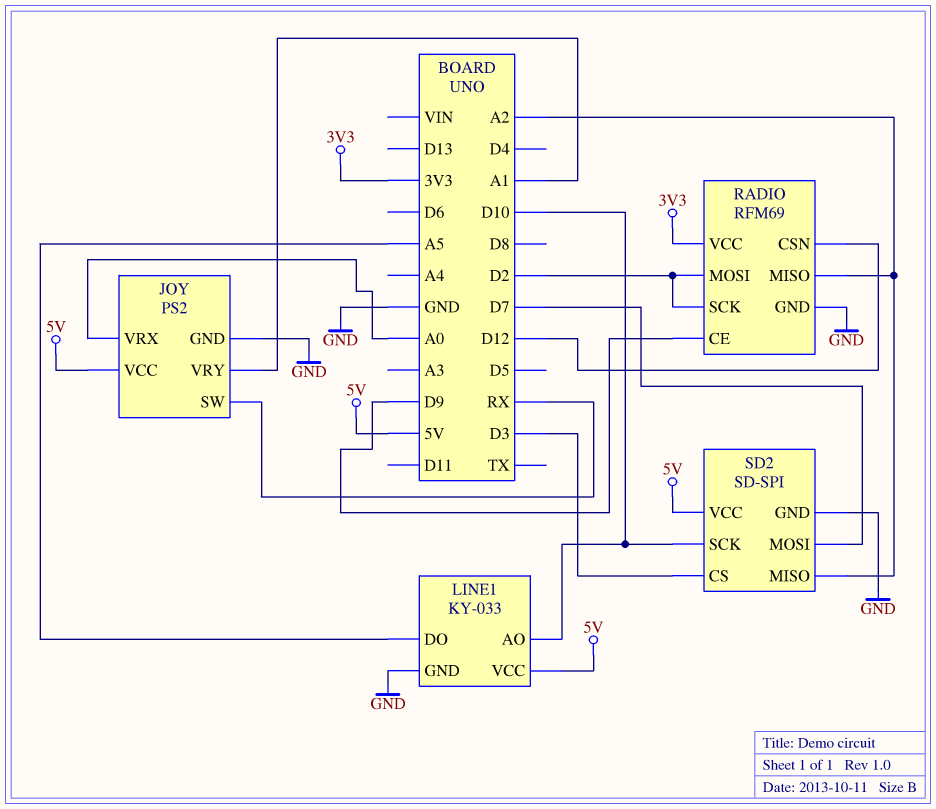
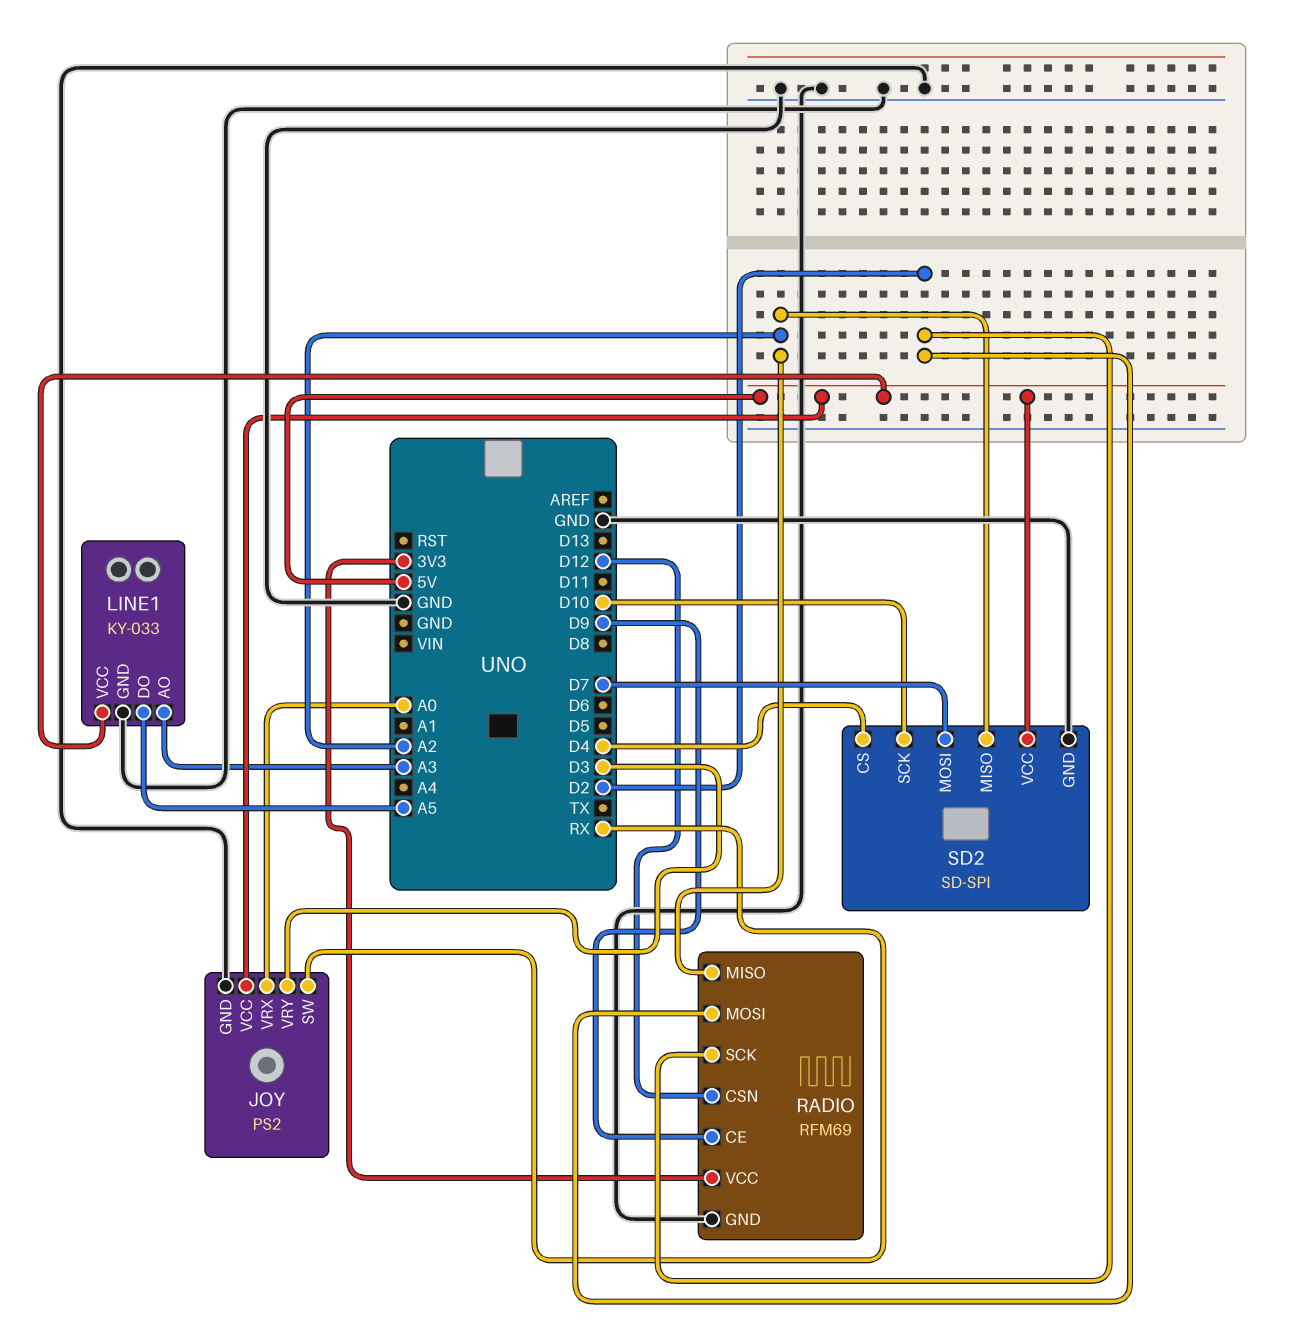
JOY pin VRY: A1 -> D3
LINE1 pin AO: D10 -> A3
SD2 pin CS: D3 -> D4

